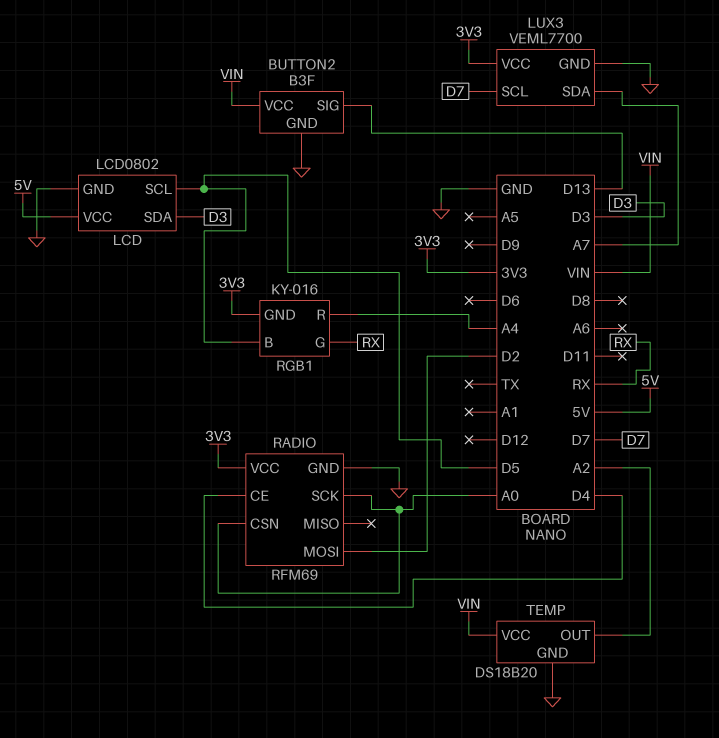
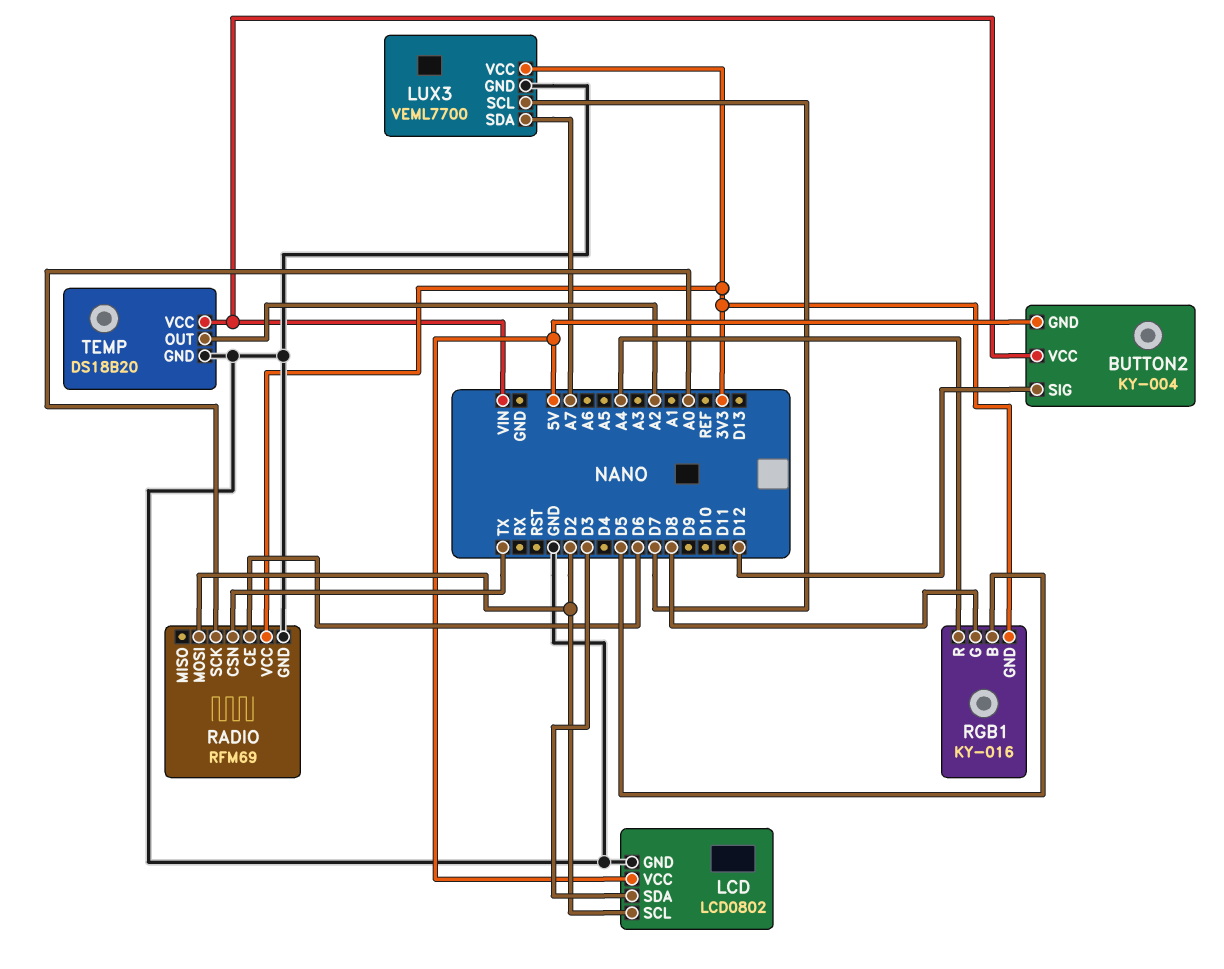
BUTTON2: B3F -> KY-004
BUTTON2 pin GND: GND -> 5V
BUTTON2 pin SIG: D13 -> D12
LCD pin SCL: D5 -> D2
RADIO pin CE: D4 -> D6
RADIO pin CSN: A0 -> TX
RGB1 pin G: RX -> D8

